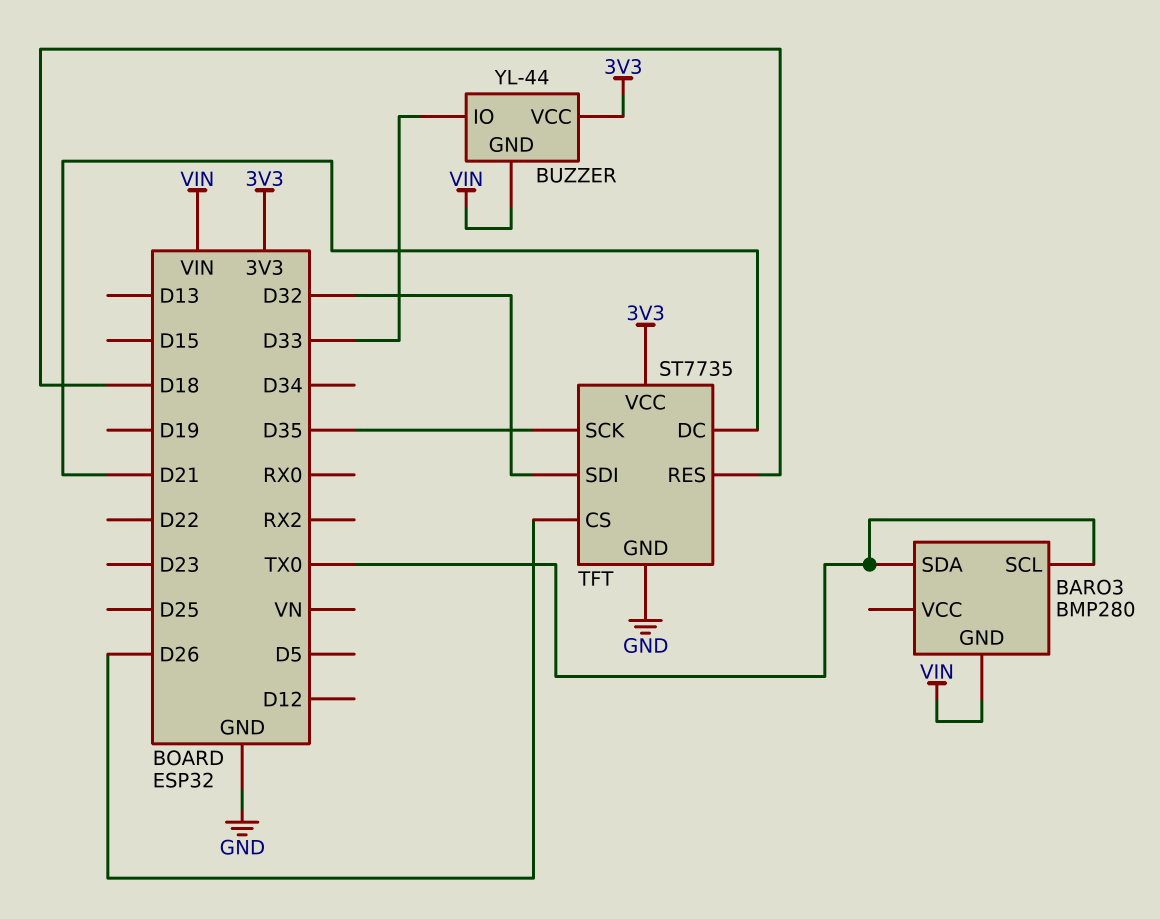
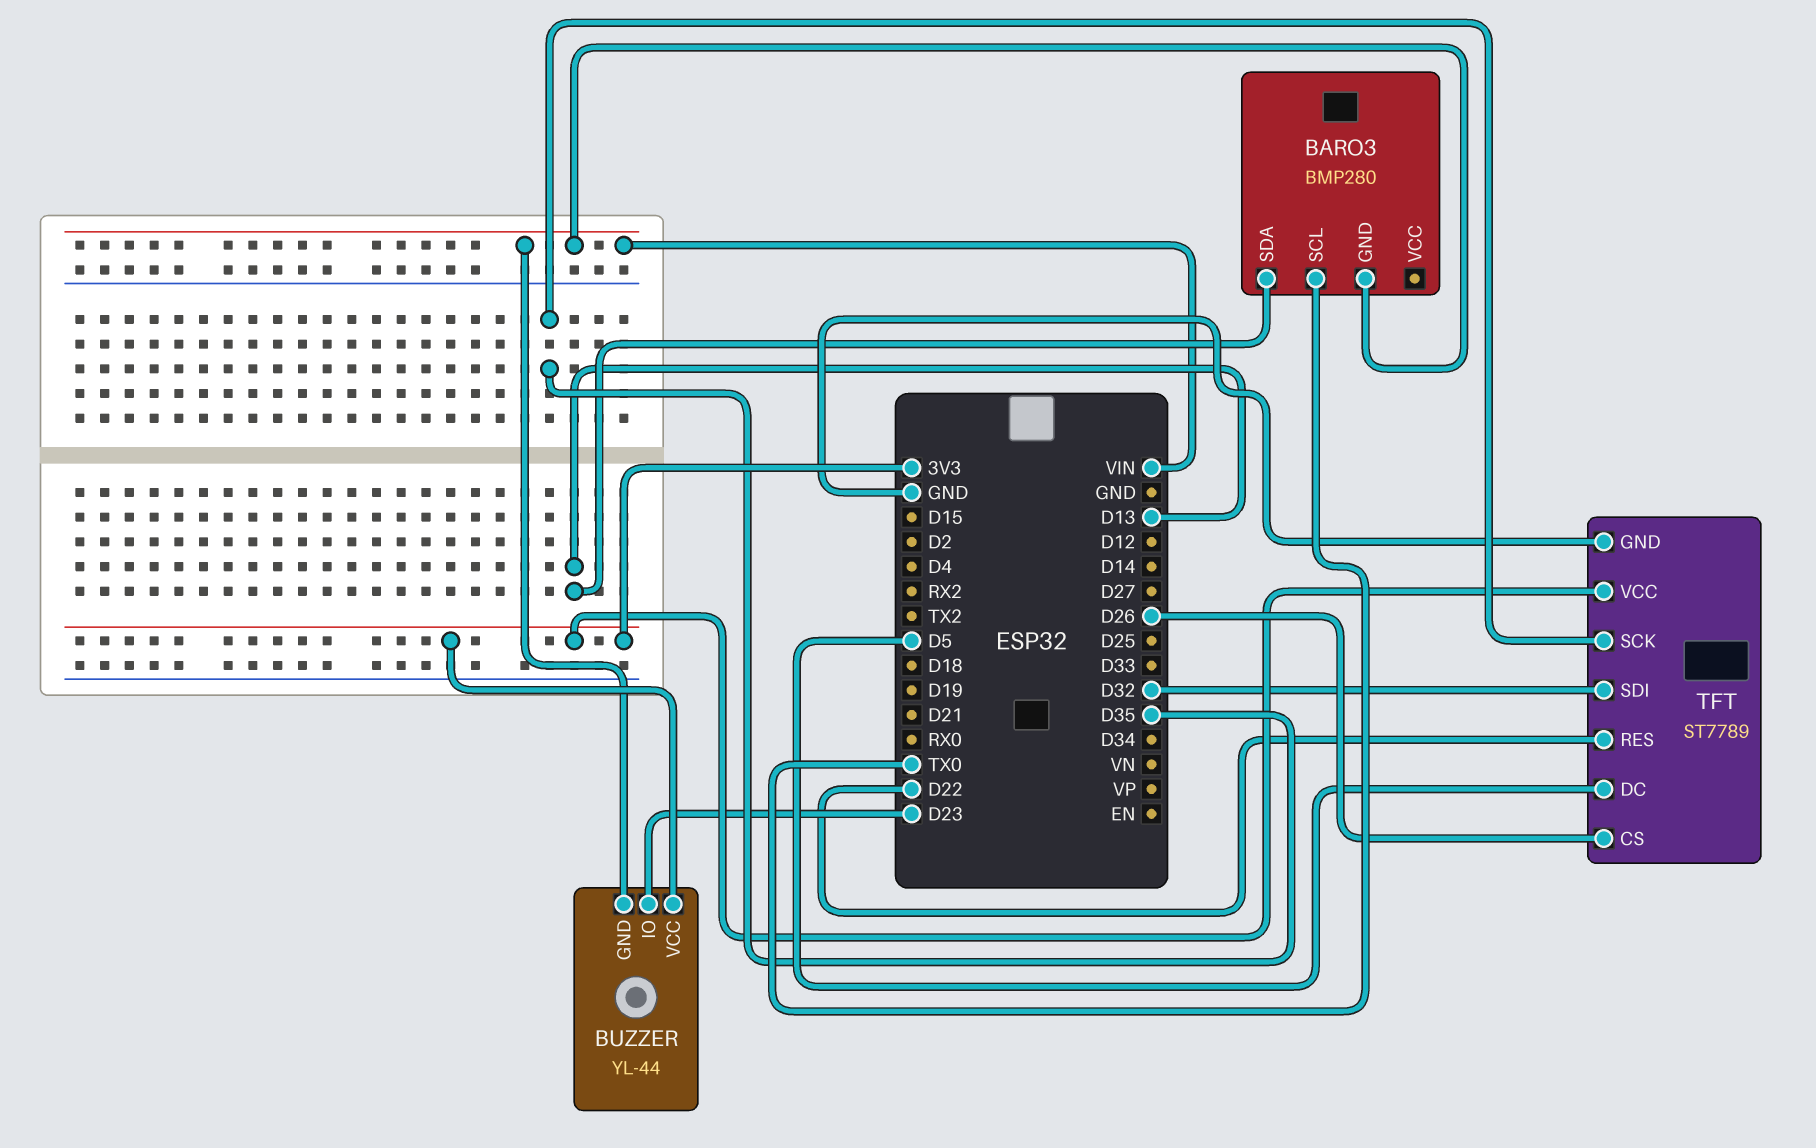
BARO3 pin SDA: TX0 -> D13
BUZZER pin IO: D33 -> D23
TFT: ST7735 -> ST7789
TFT pin DC: D21 -> D5
TFT pin RES: D18 -> D22

